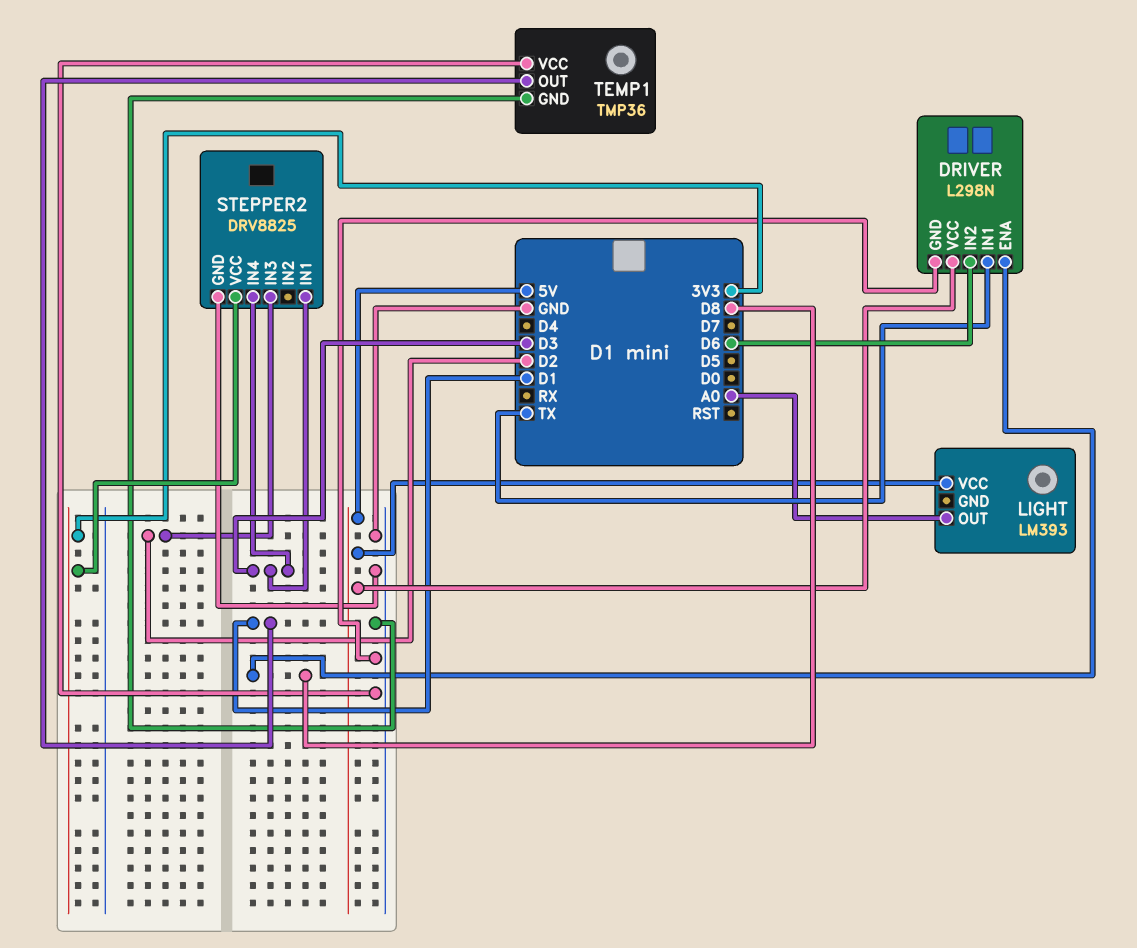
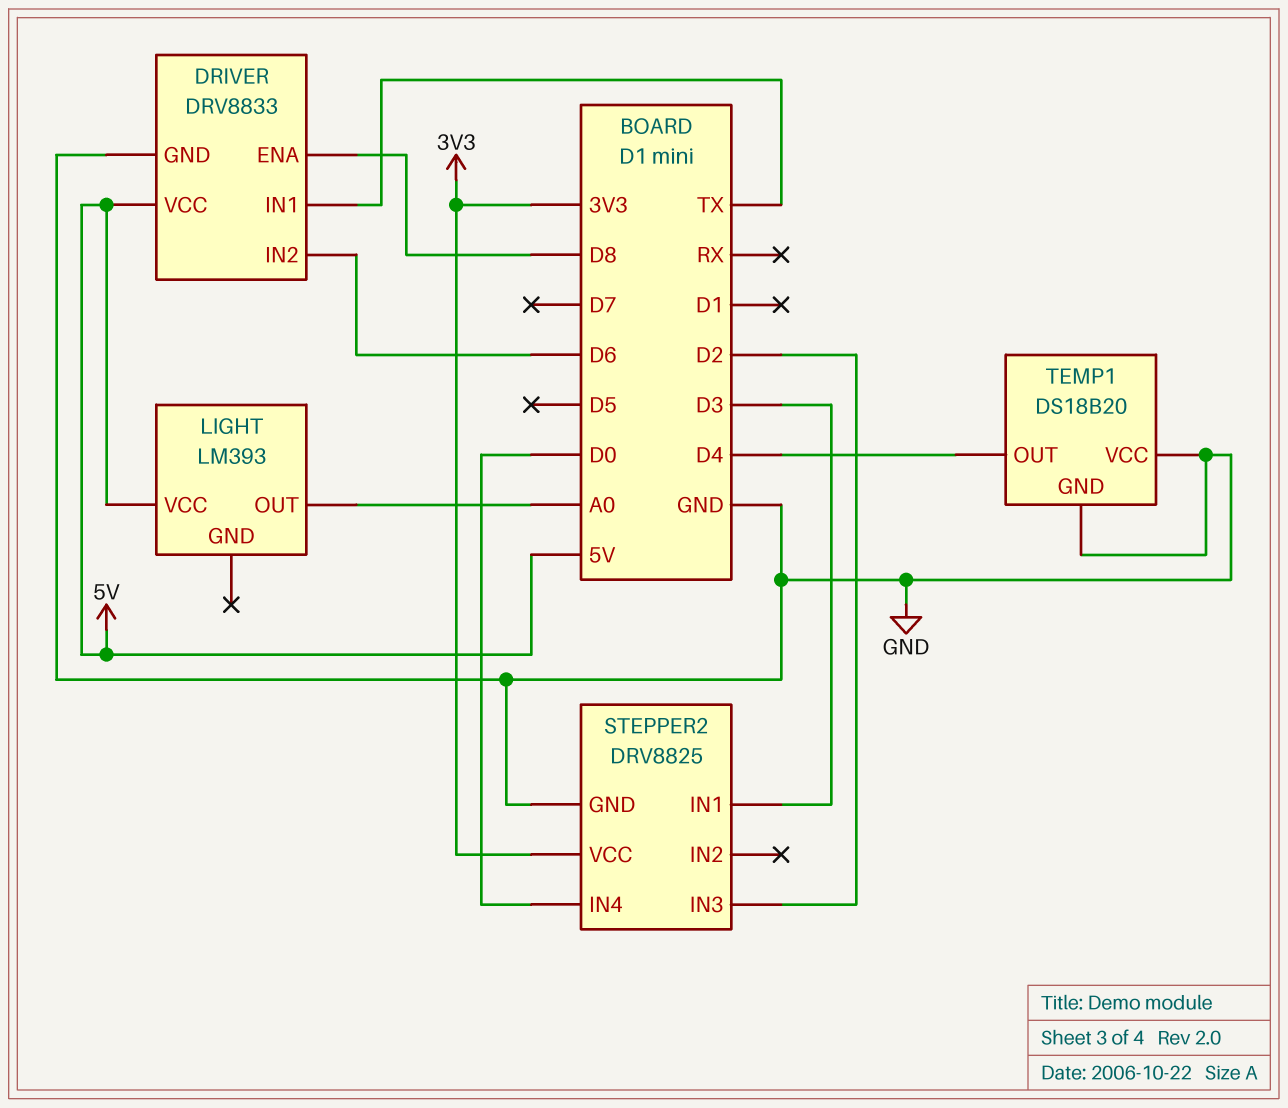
DRIVER: L298N -> DRV8833
STEPPER2 pin IN4: D3 -> D0
TEMP1: TMP36 -> DS18B20
TEMP1 pin OUT: D1 -> D4

